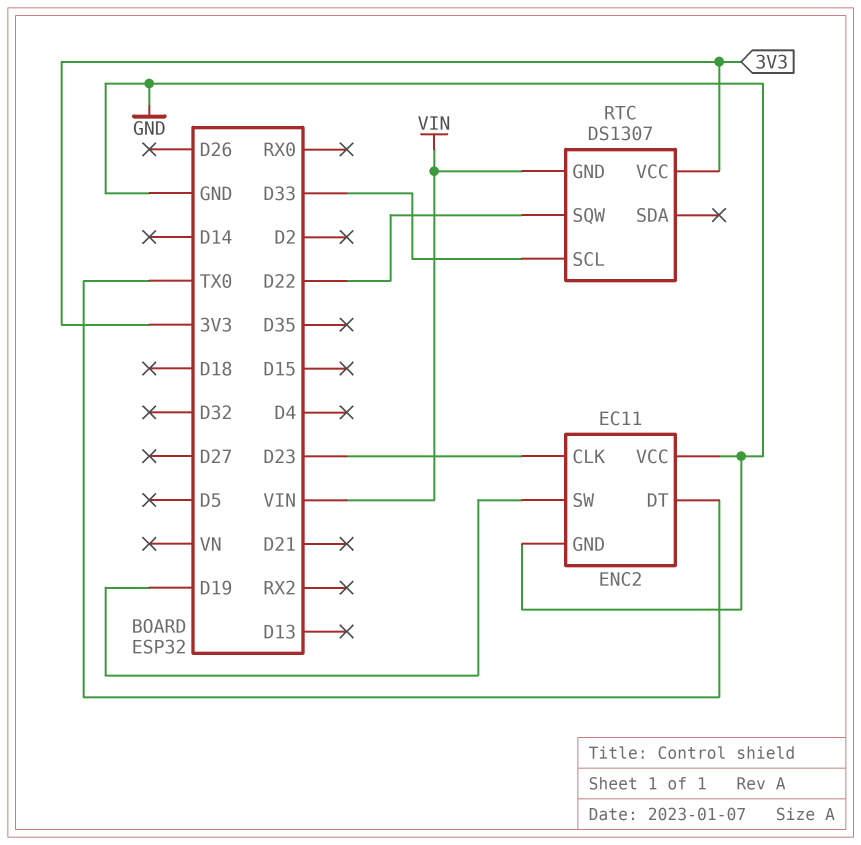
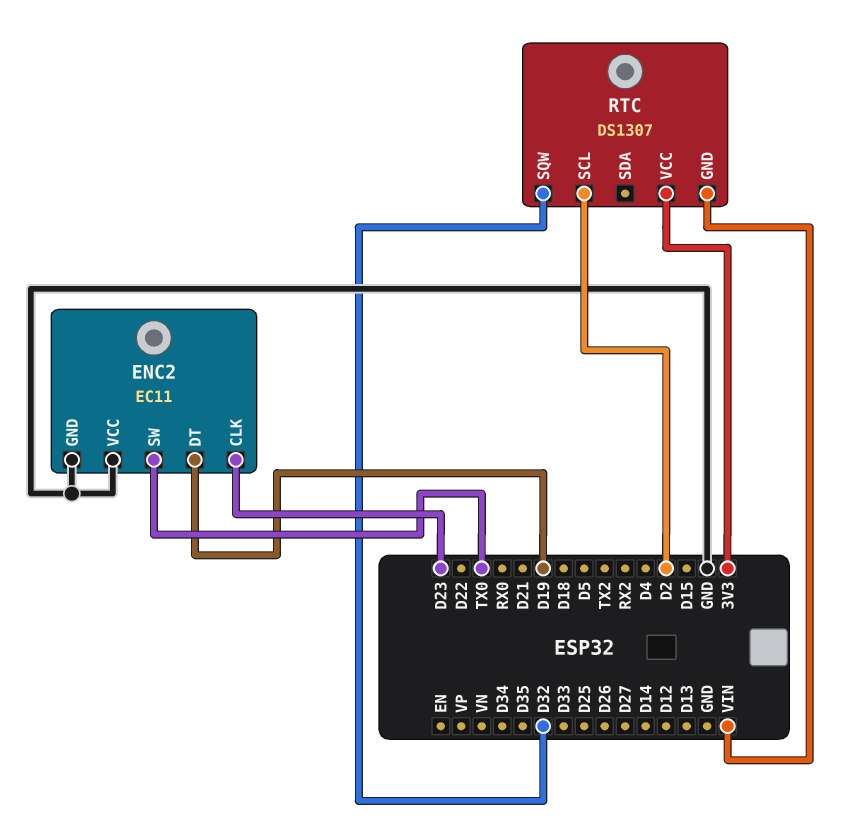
ENC2 pin DT: TX0 -> D19
ENC2 pin SW: D19 -> TX0
RTC pin SCL: D33 -> D2
RTC pin SQW: D22 -> D32

